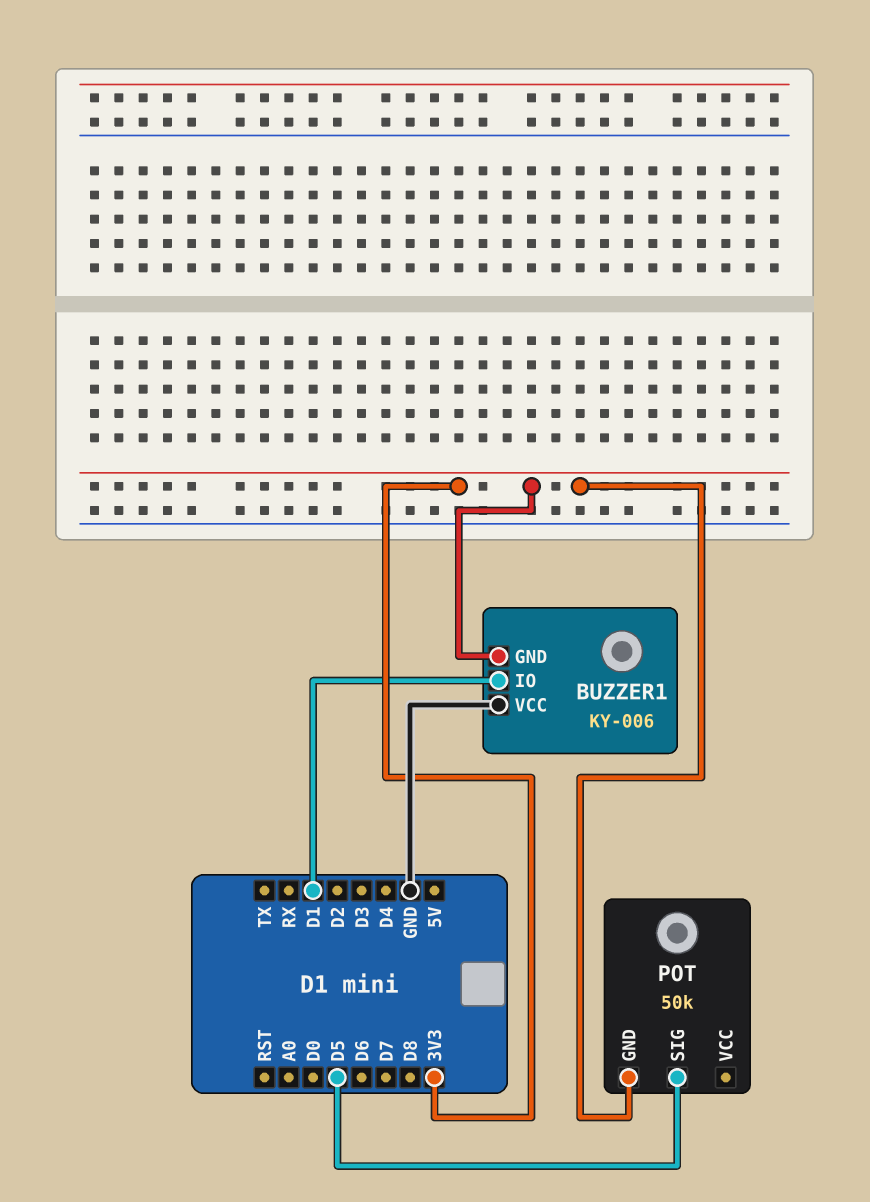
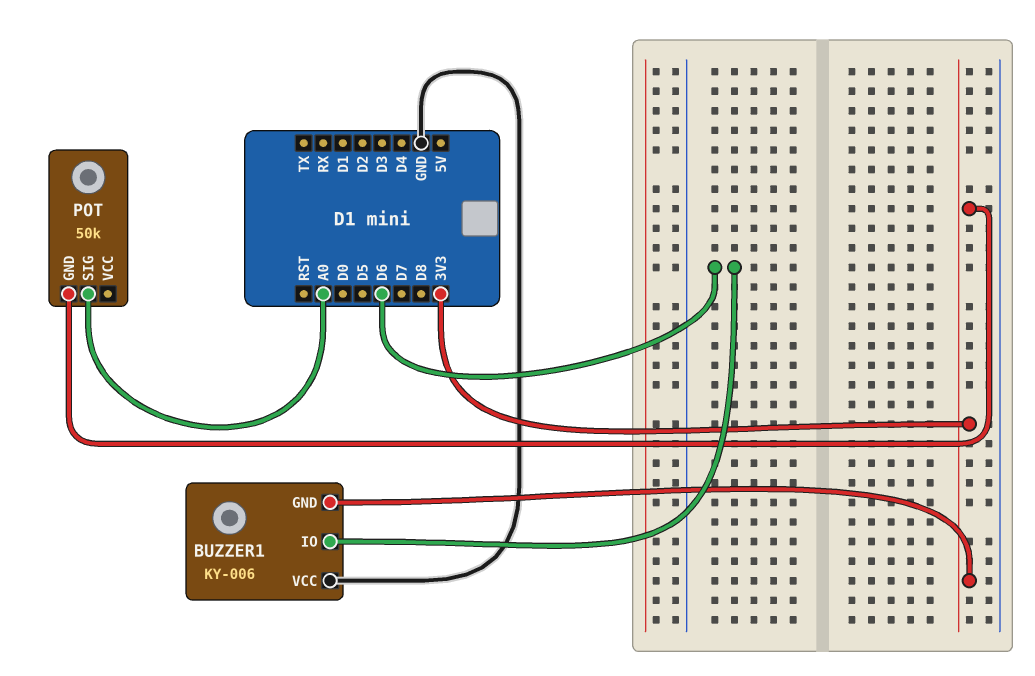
BUZZER1 pin IO: D1 -> D6
POT pin SIG: D5 -> A0

